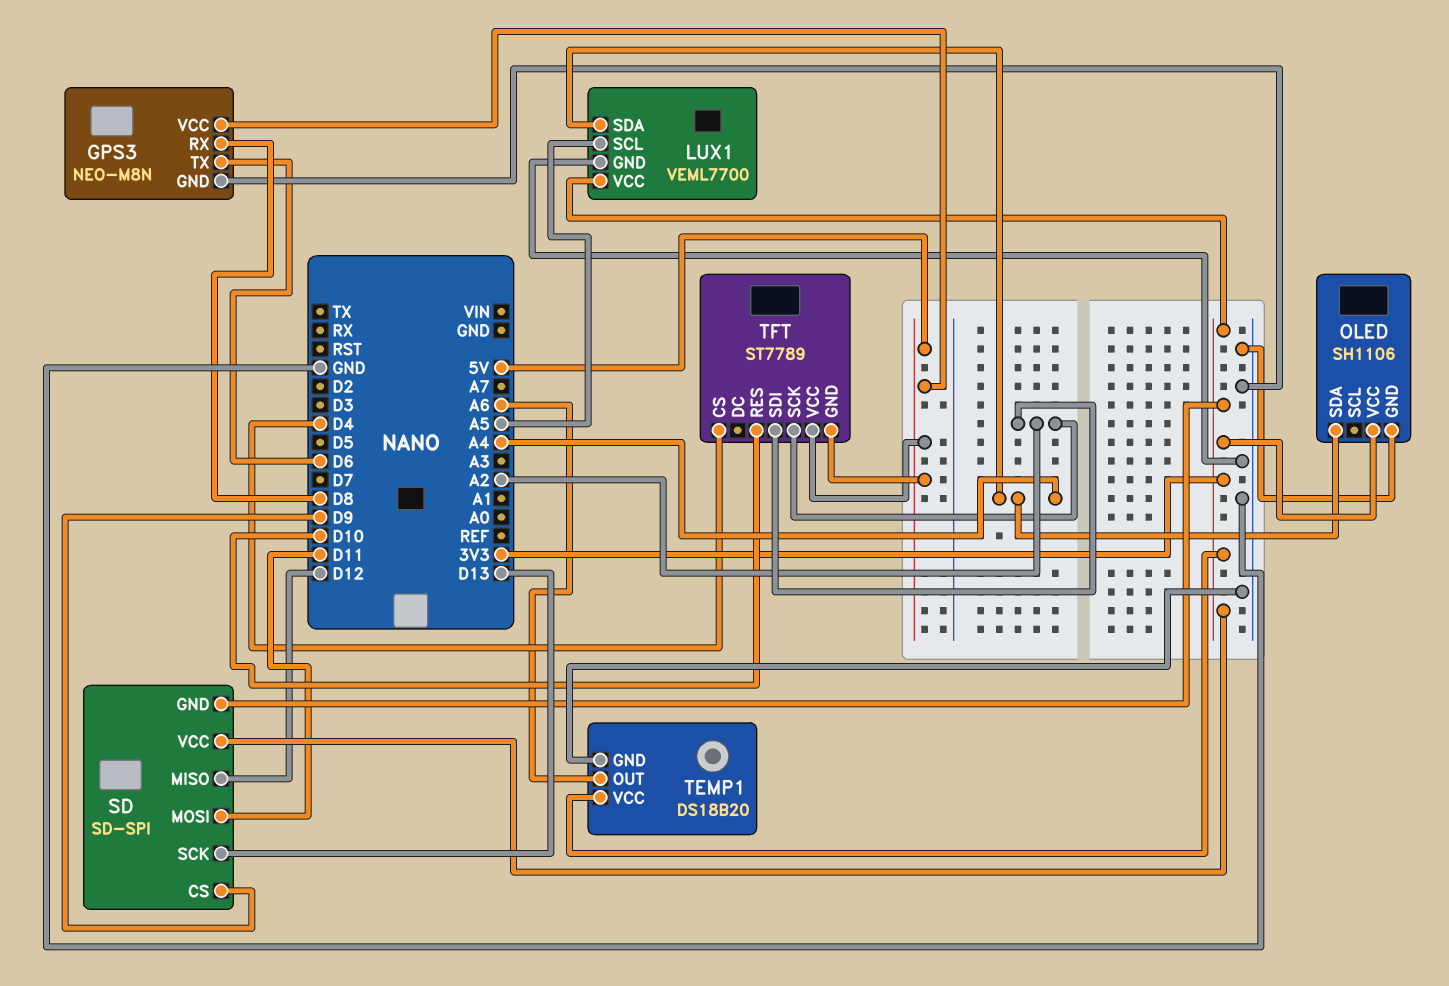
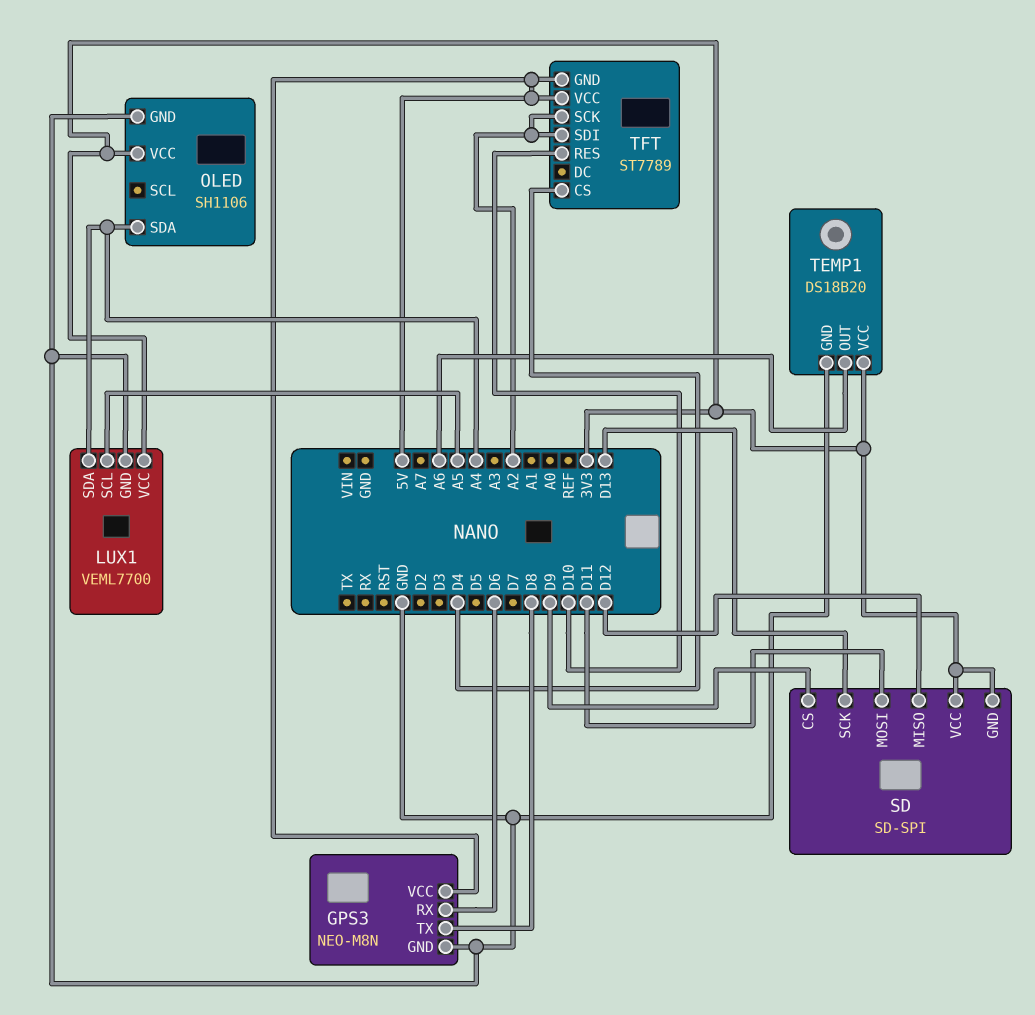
GPS3 pin RX: D8 -> D6
GPS3 pin TX: D6 -> D8

